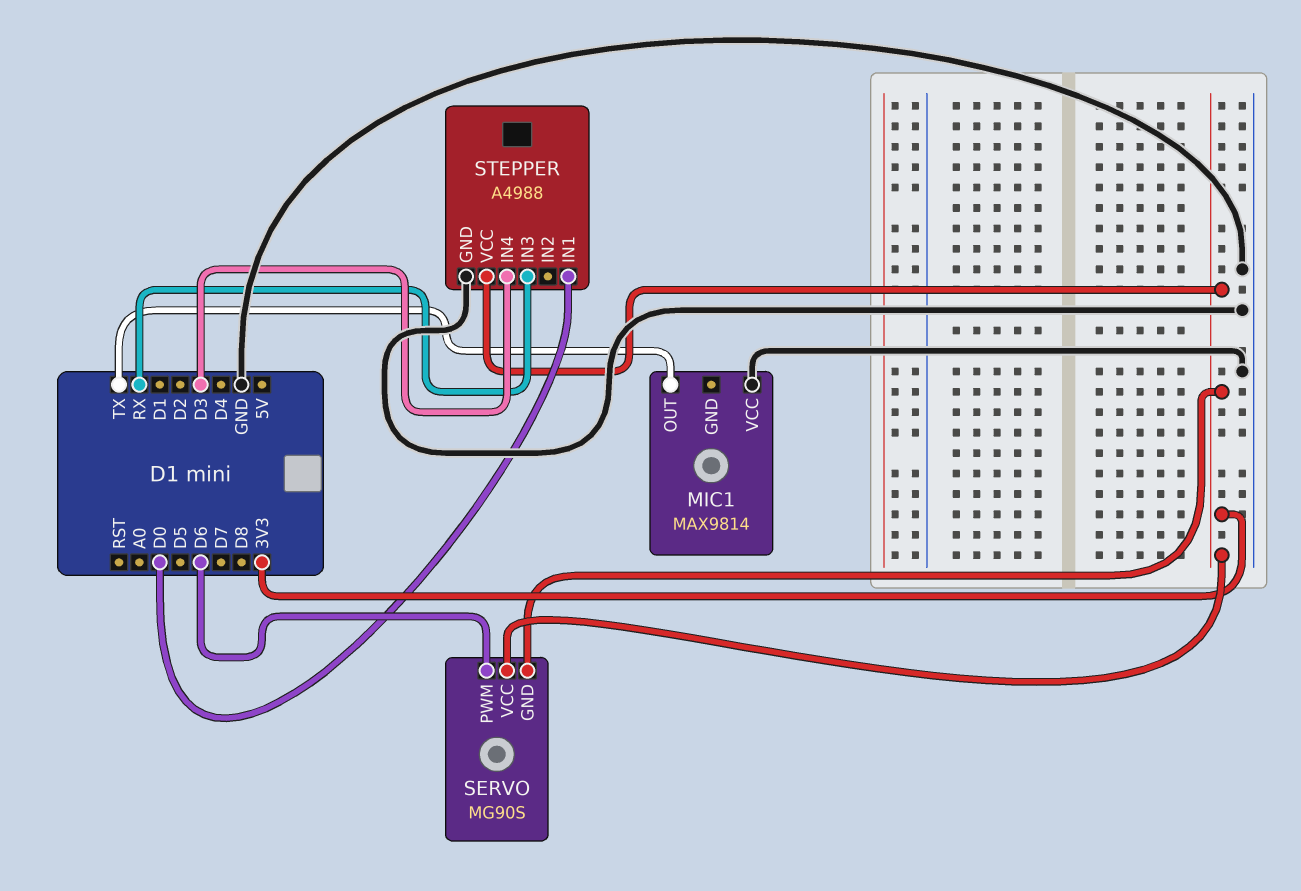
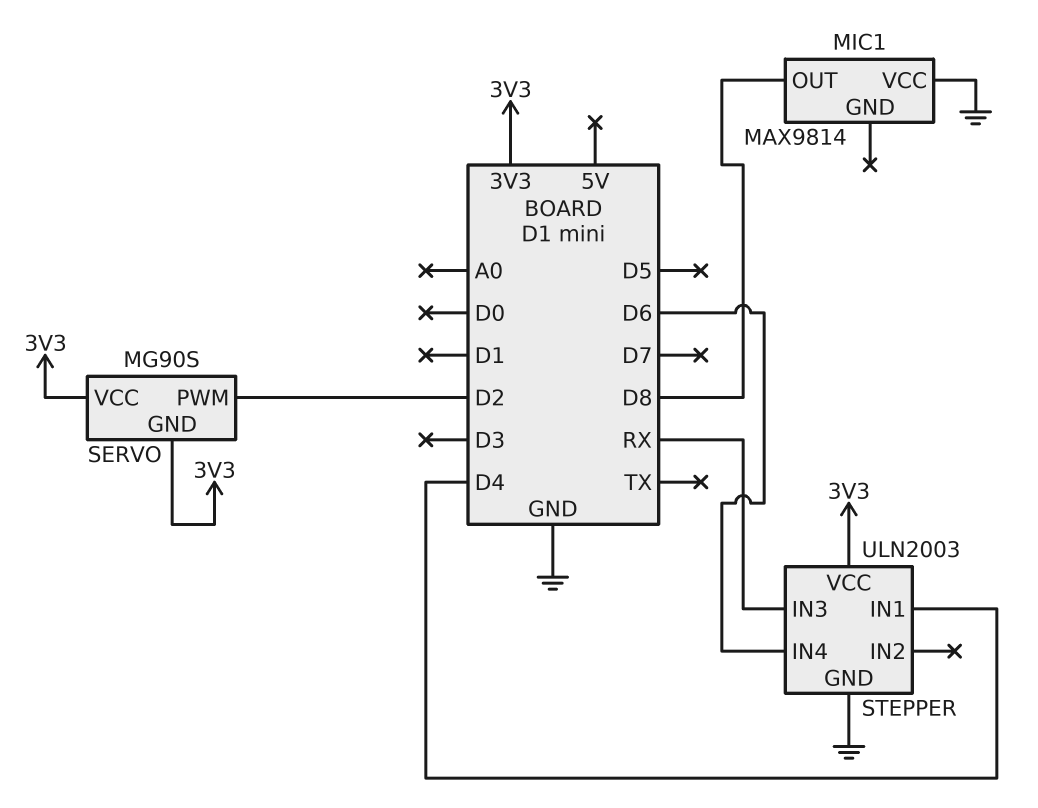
MIC1 pin OUT: TX -> D8
SERVO pin PWM: D6 -> D2
STEPPER: A4988 -> ULN2003
STEPPER pin IN1: D0 -> D4
STEPPER pin IN4: D3 -> D6

